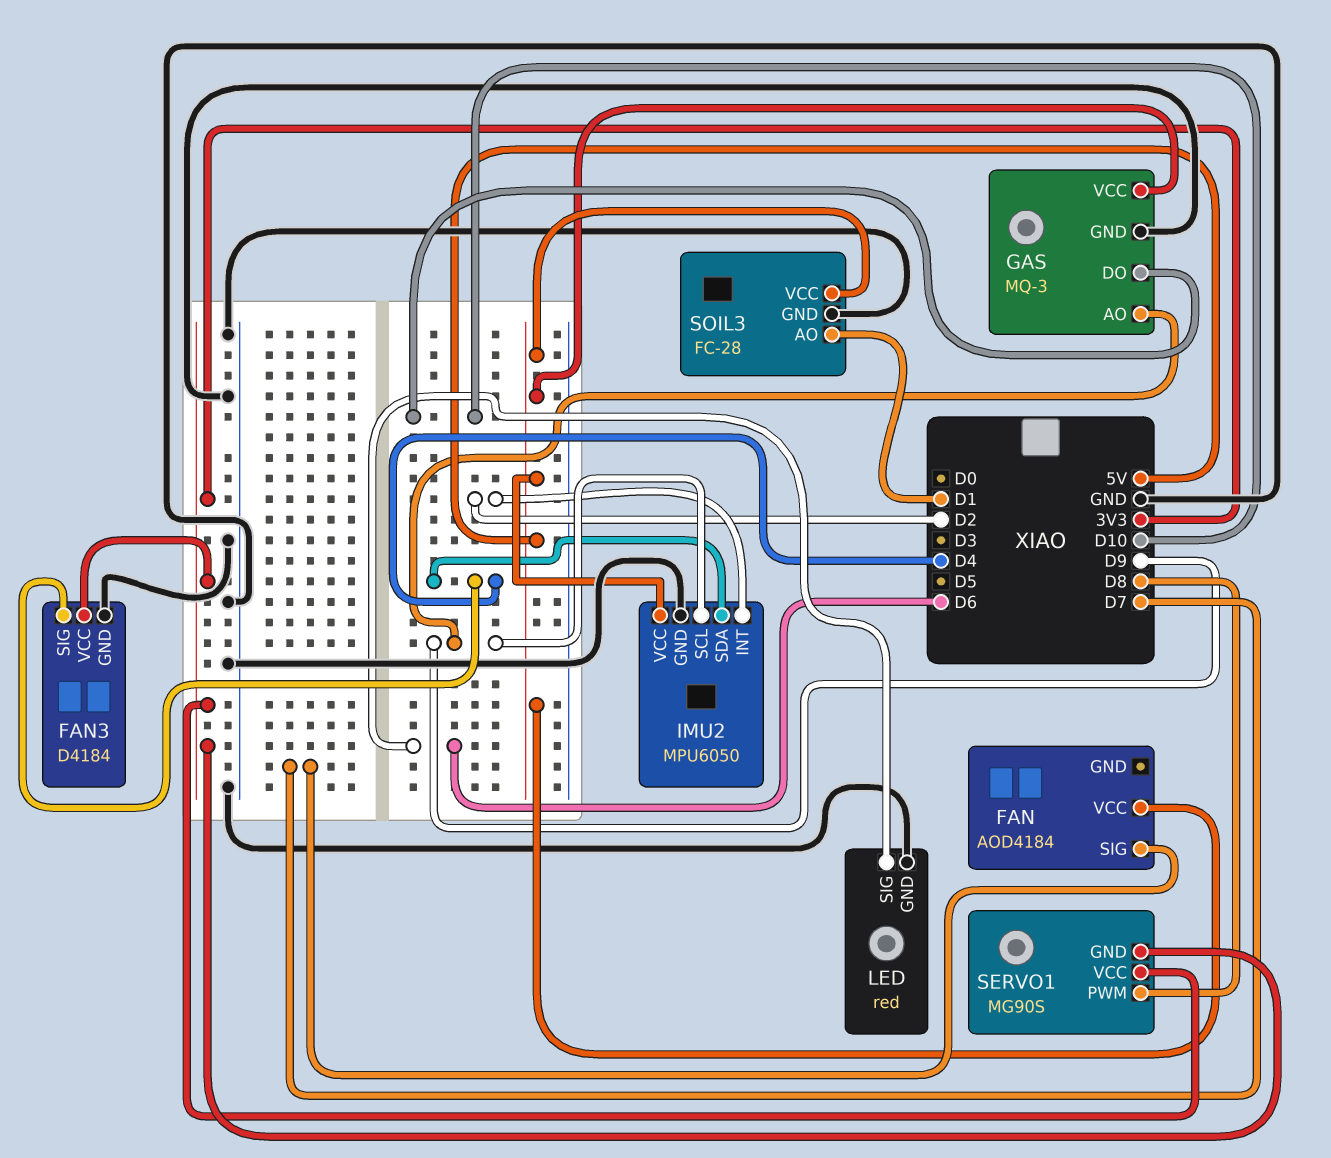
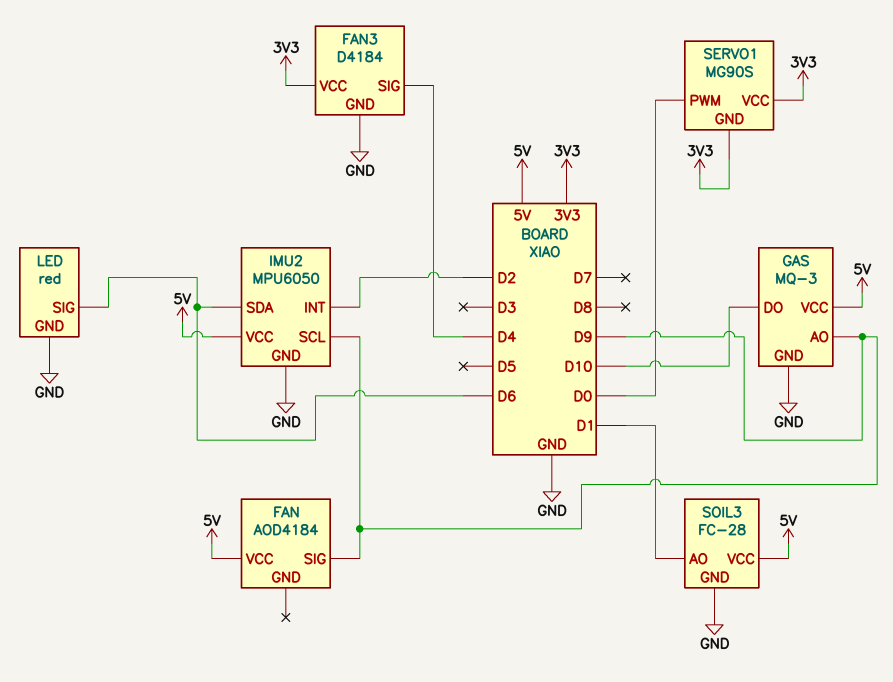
FAN pin SIG: D7 -> D9
IMU2 pin SDA: D4 -> D6
SERVO1 pin PWM: D8 -> D0

